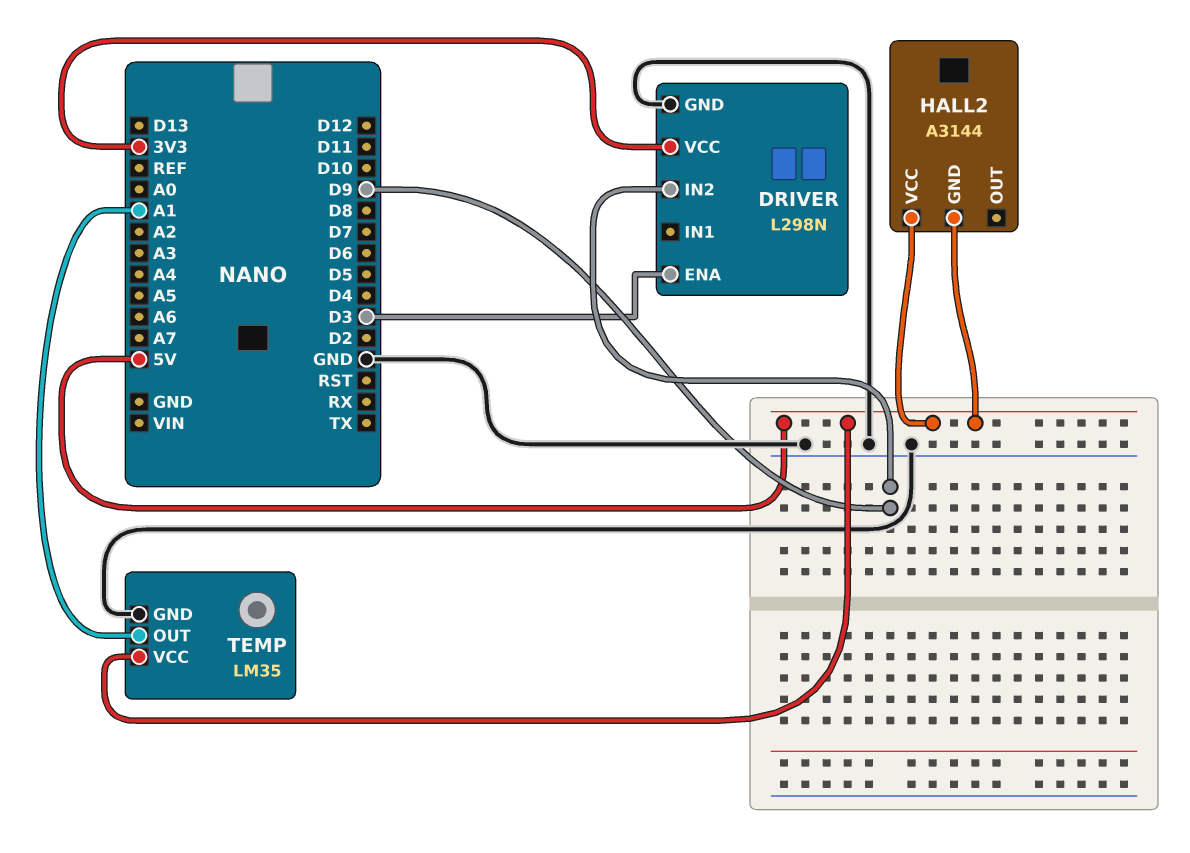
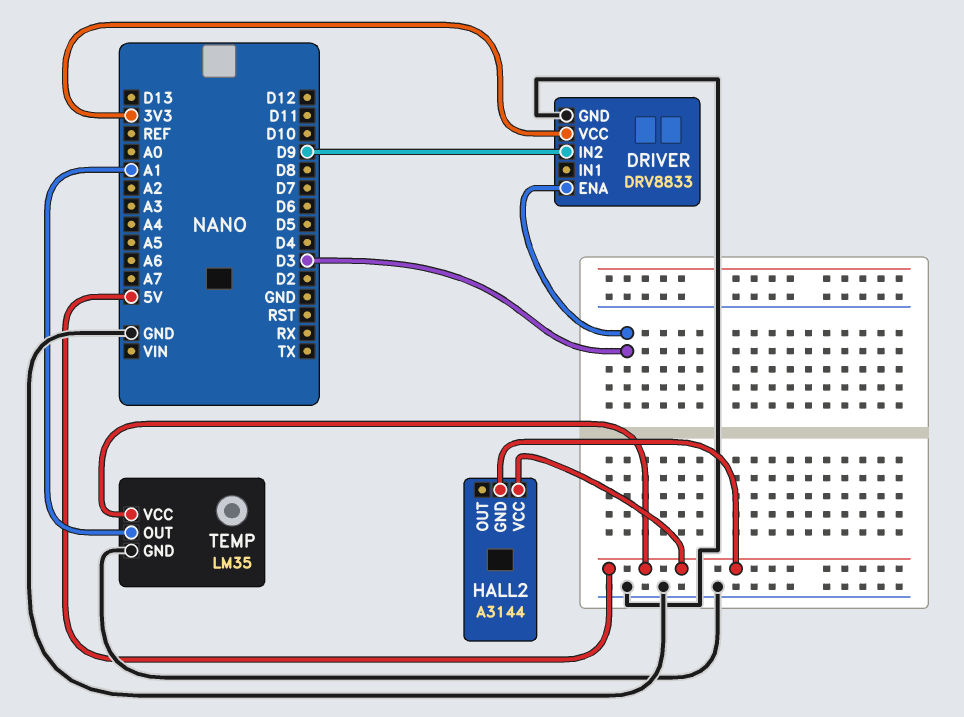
DRIVER: L298N -> DRV8833

